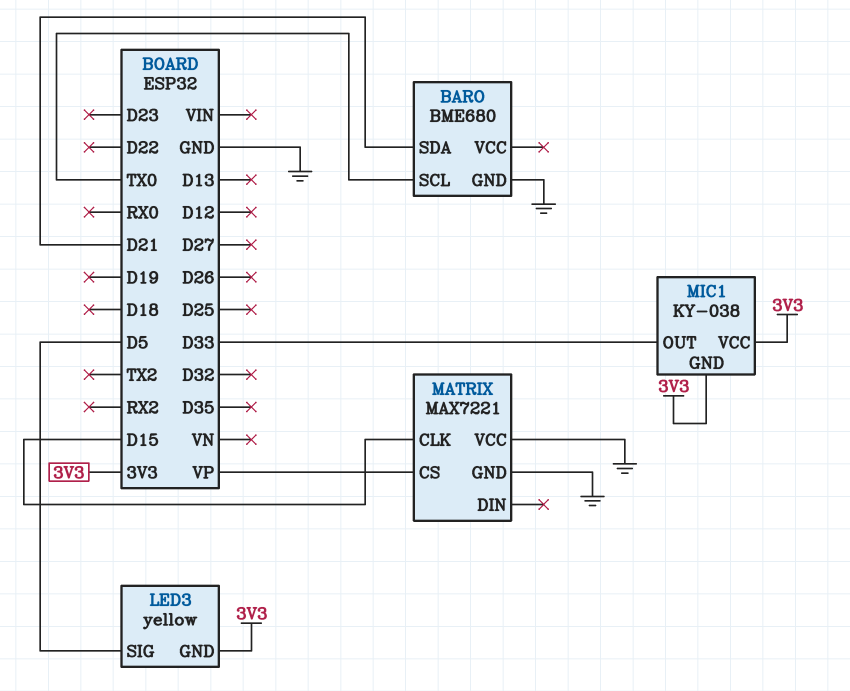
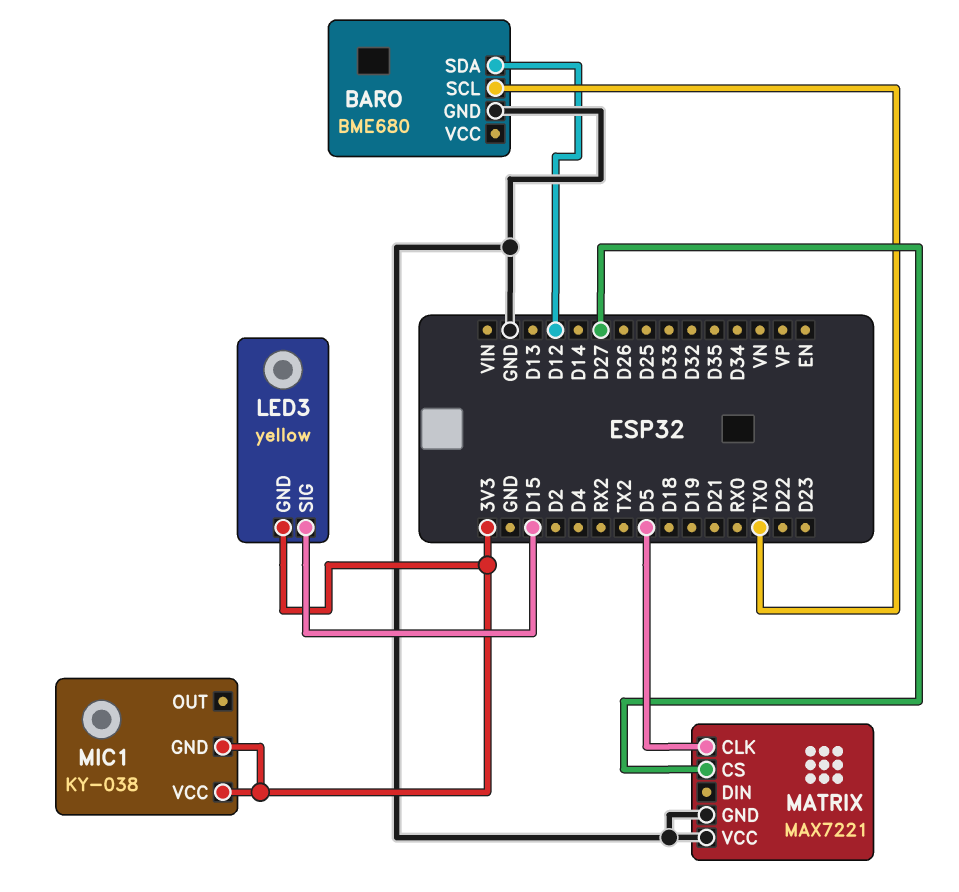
BARO pin SDA: D21 -> D12
LED3 pin SIG: D5 -> D15
MATRIX pin CLK: D15 -> D5
MATRIX pin CS: VP -> D27
MIC1 pin OUT: D33 -> none

